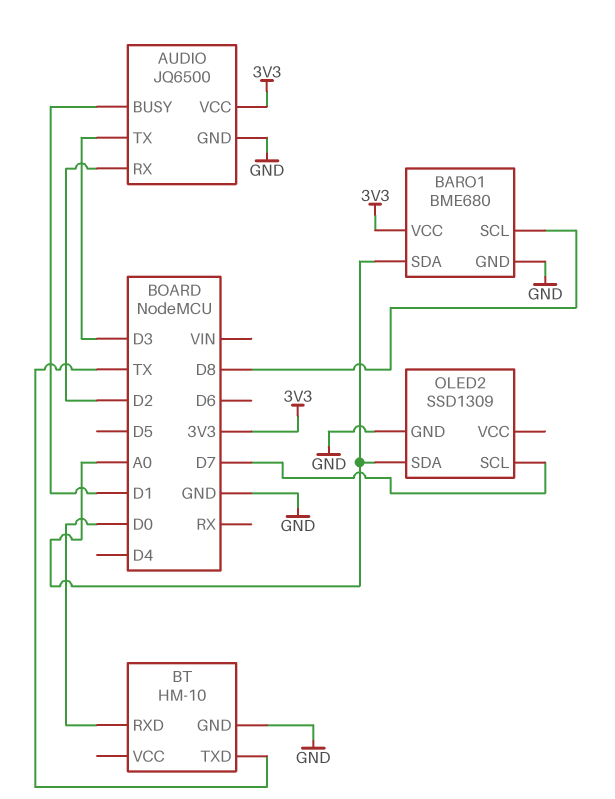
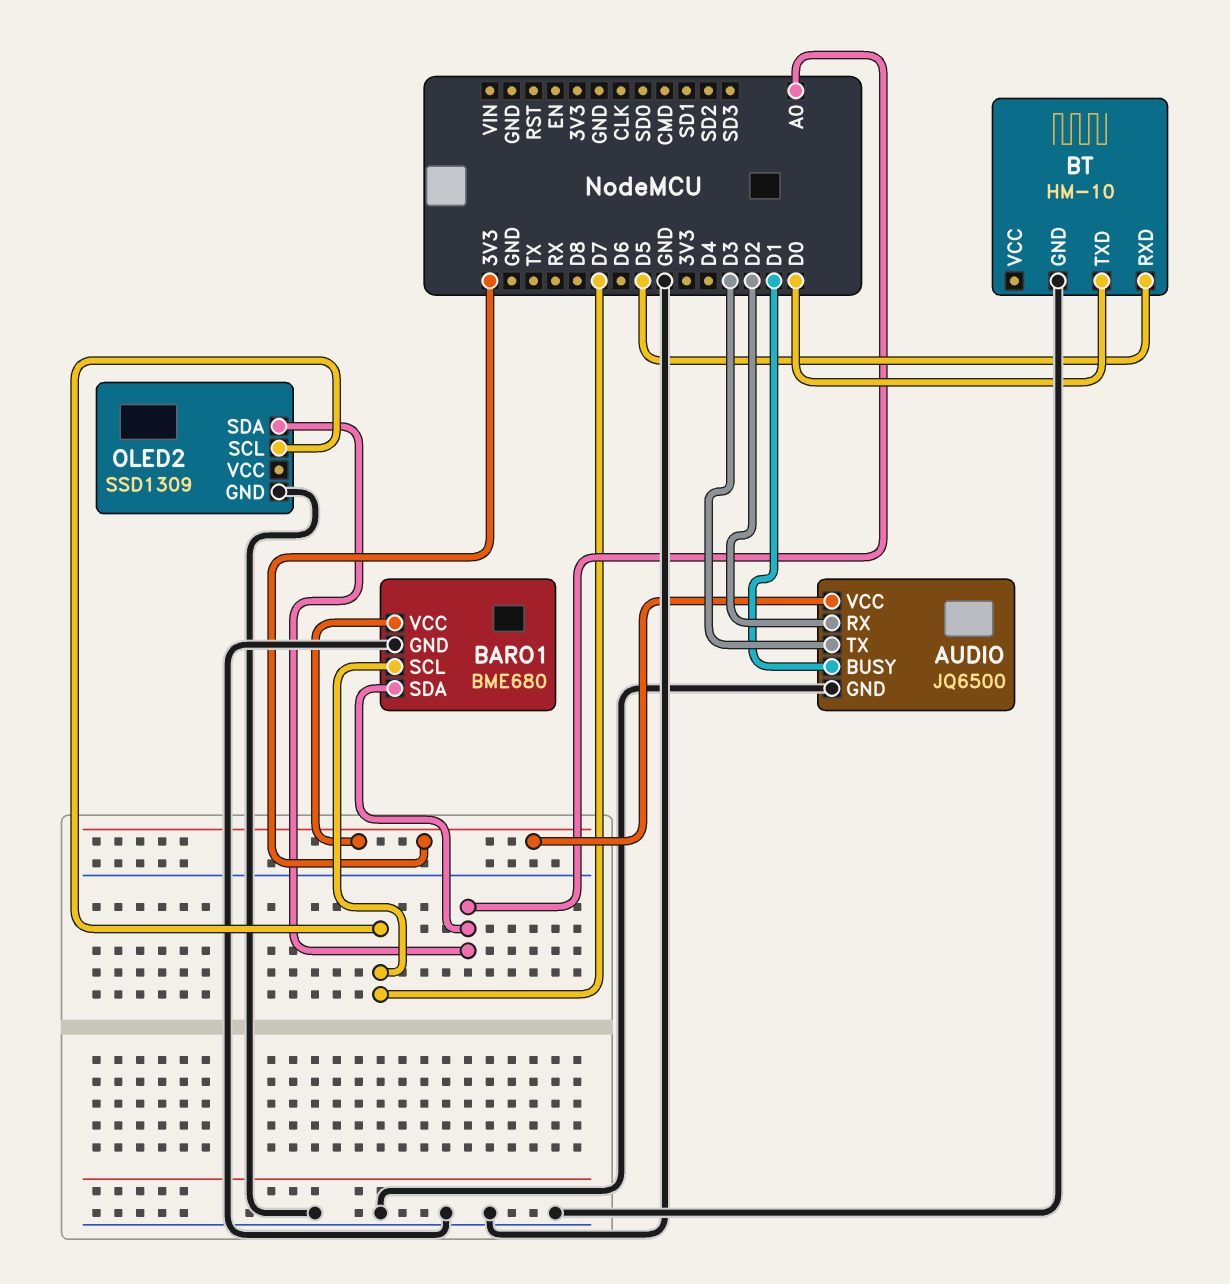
BARO1 pin SCL: D8 -> D7
BT pin RXD: D0 -> D5
BT pin TXD: TX -> D0

